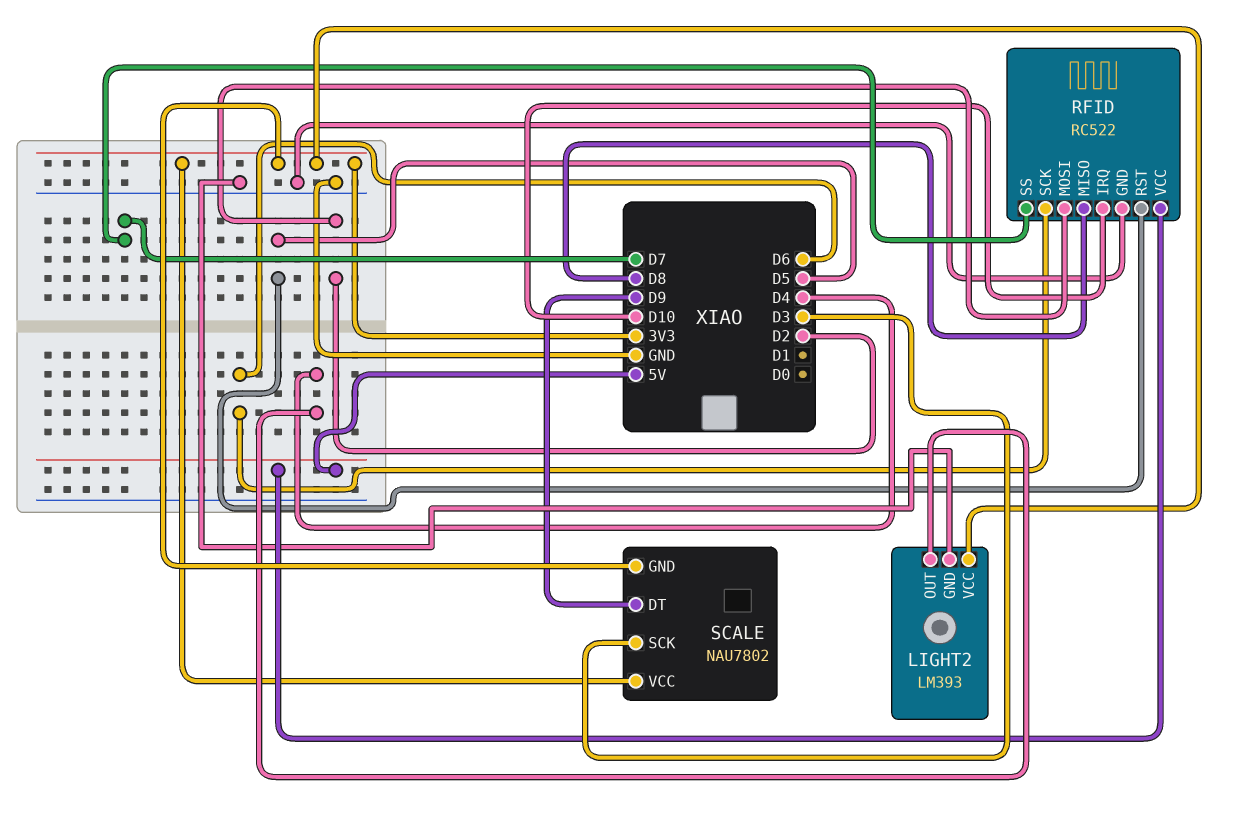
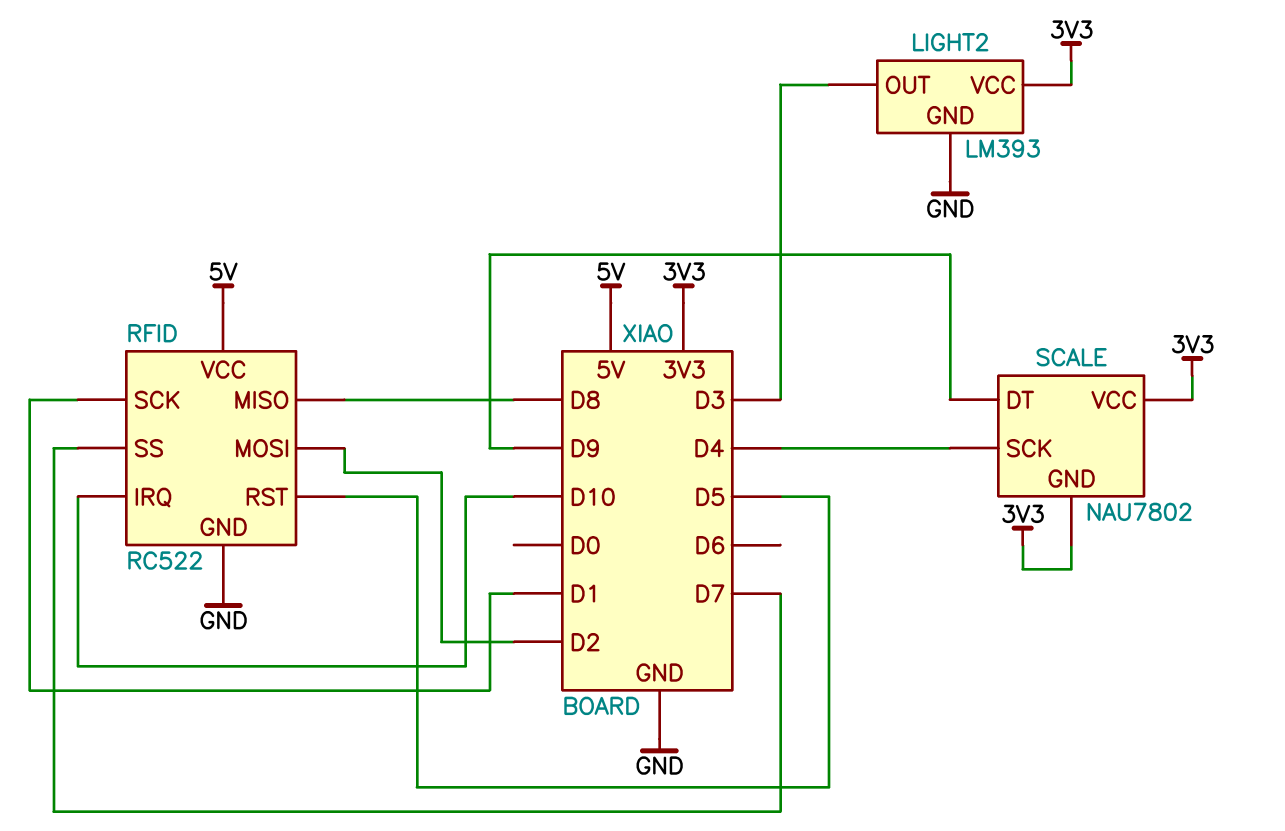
LIGHT2 pin OUT: D4 -> D3
RFID pin SCK: D6 -> D1
SCALE pin SCK: D3 -> D4

